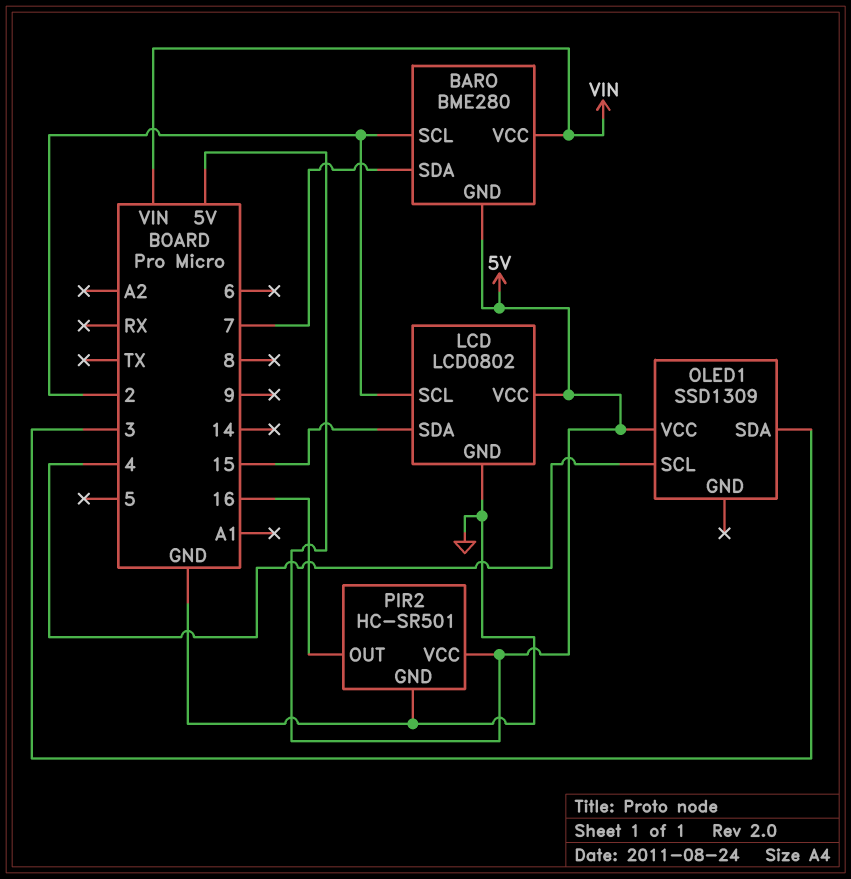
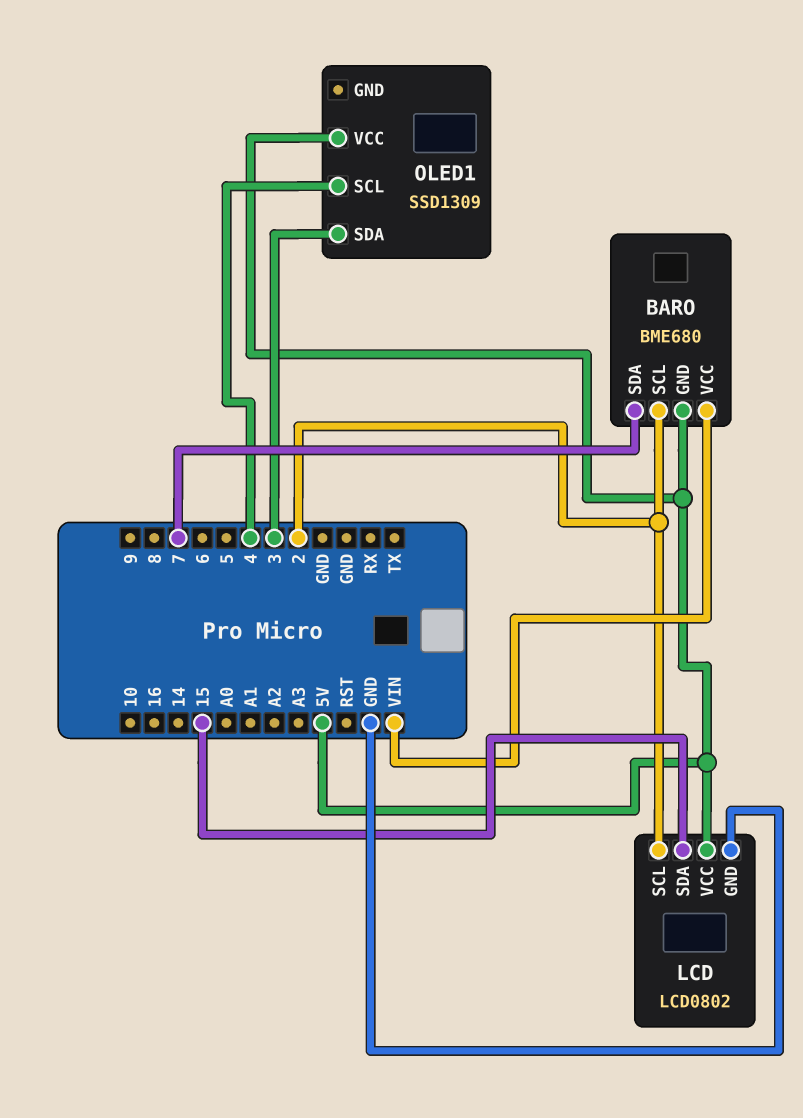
BARO: BME280 -> BME680
PIR2: HC-SR501 -> none
PIR2 pin GND: GND -> none
PIR2 pin OUT: 16 -> none
PIR2 pin VCC: 5V -> none

